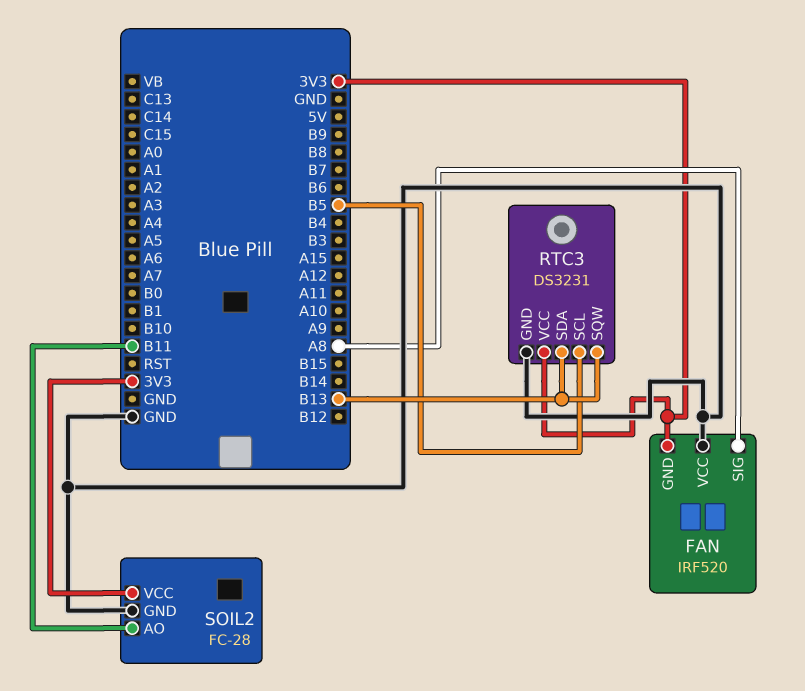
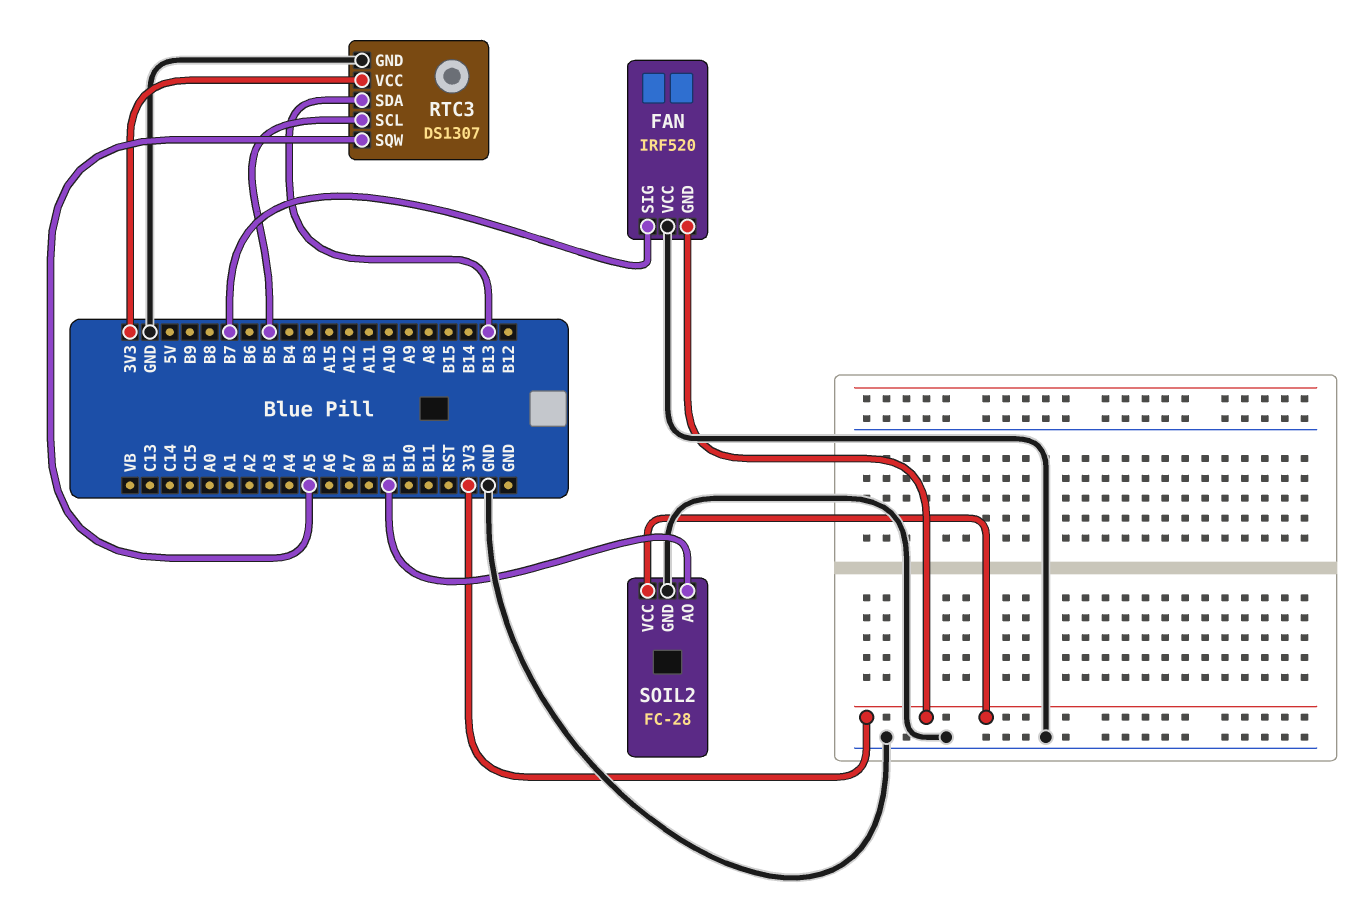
FAN pin SIG: A8 -> B7
RTC3: DS3231 -> DS1307
RTC3 pin SQW: B13 -> A5
SOIL2 pin AO: B11 -> B1

